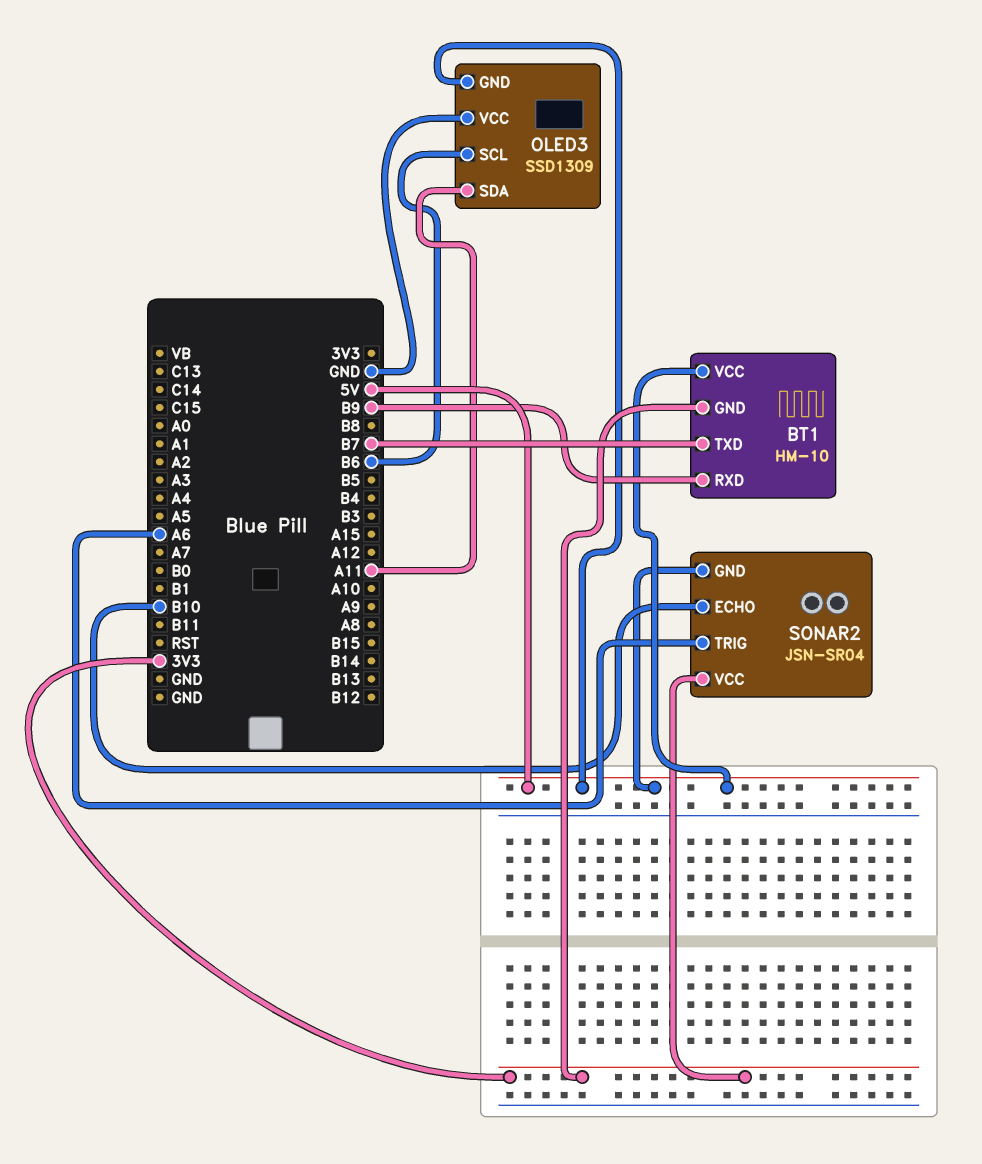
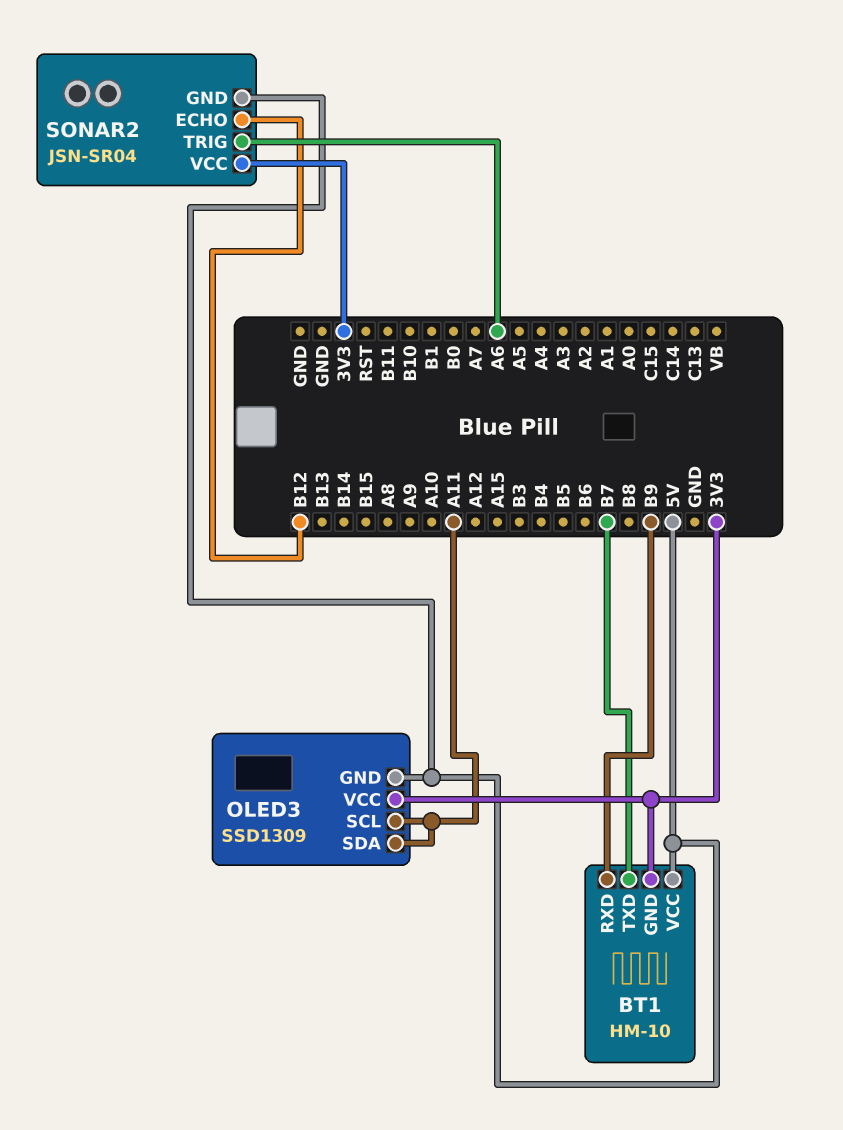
OLED3 pin SCL: B6 -> A11
OLED3 pin VCC: GND -> 3V3
SONAR2 pin ECHO: B10 -> B12

